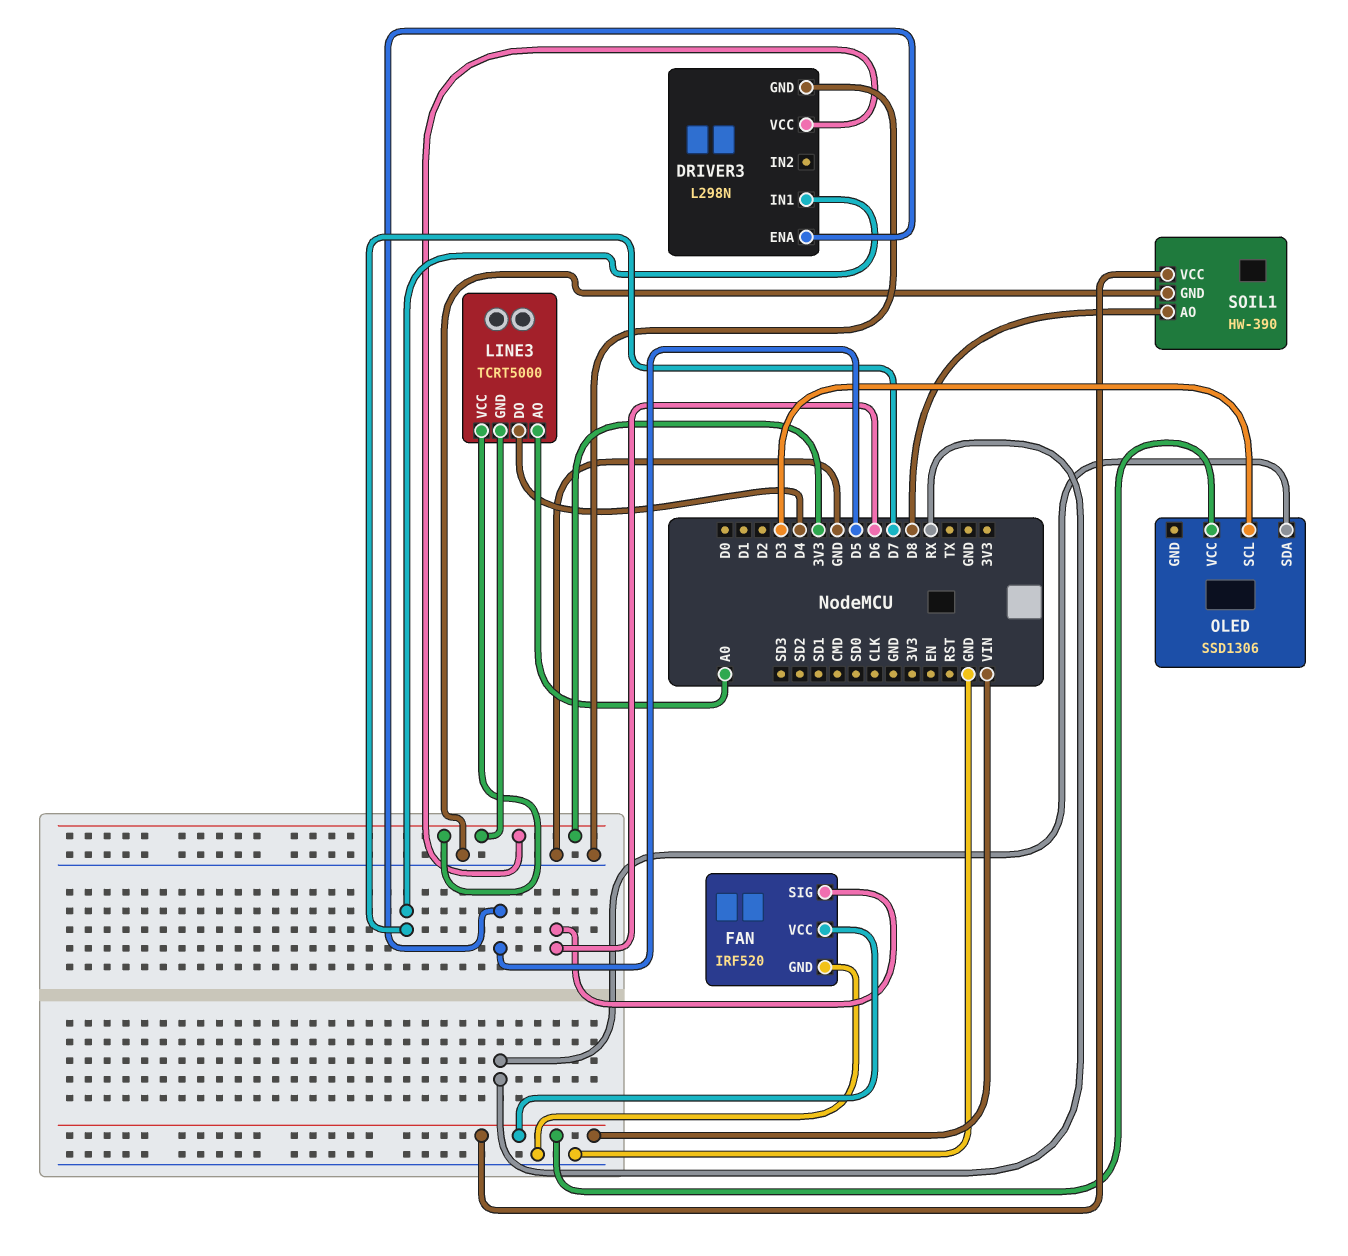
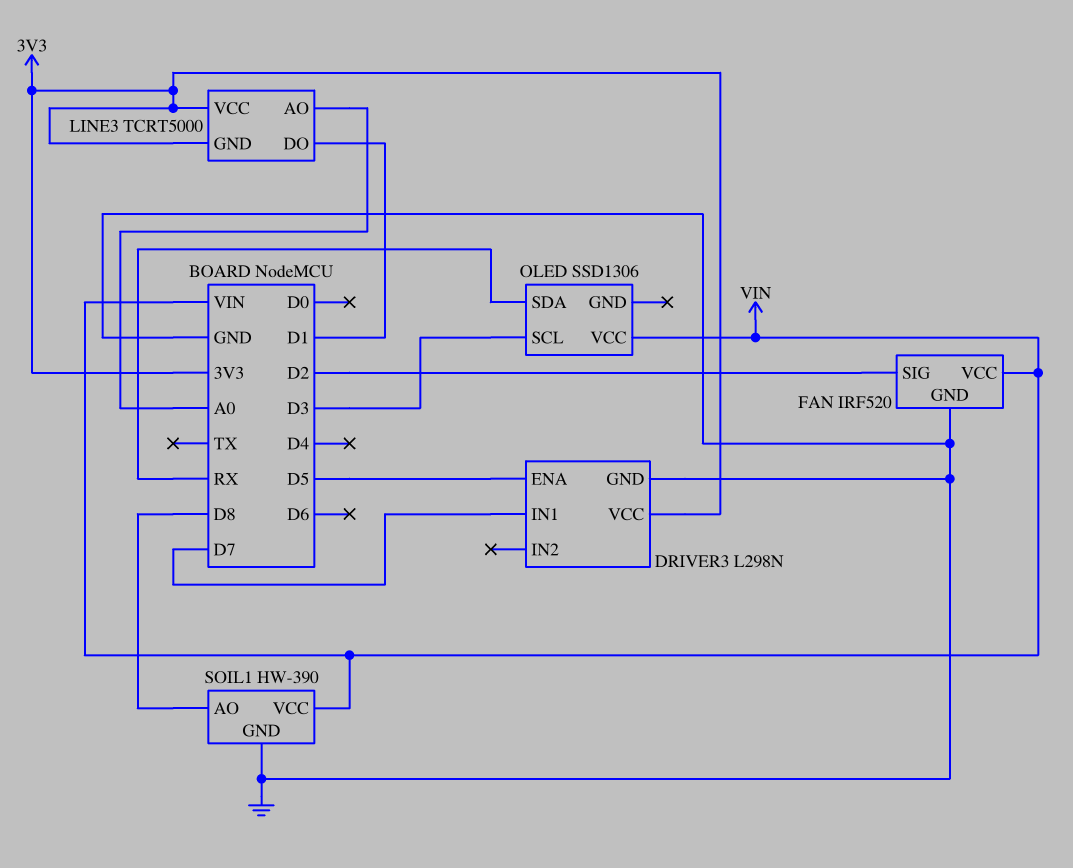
FAN pin SIG: D6 -> D2
LINE3 pin DO: D4 -> D1

